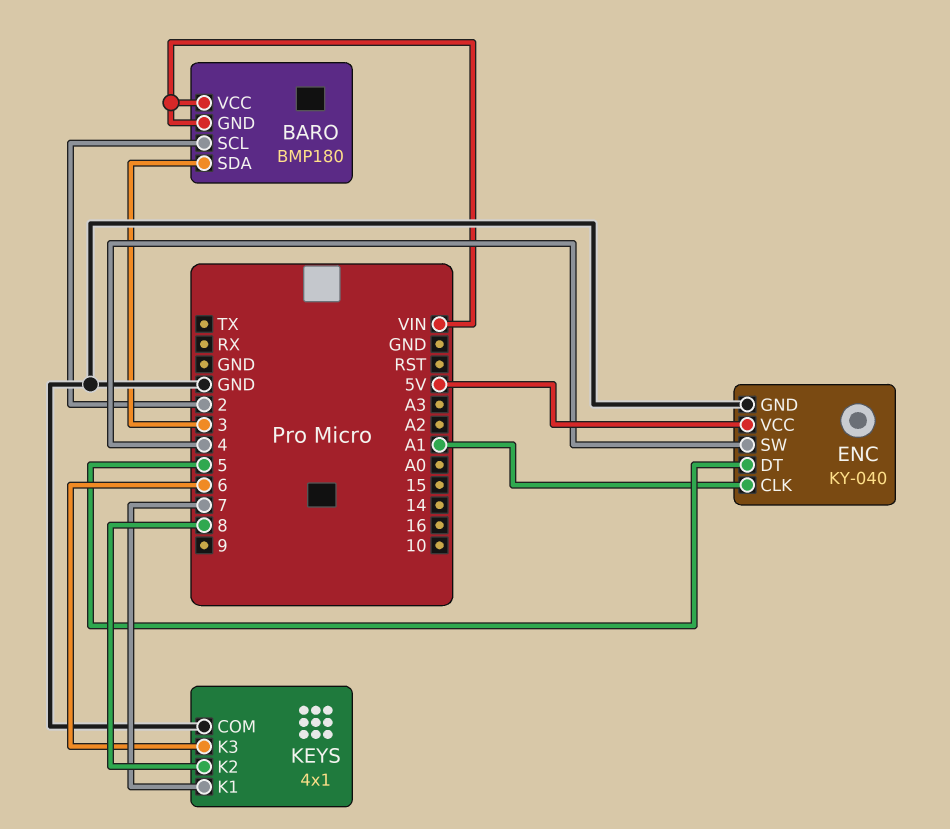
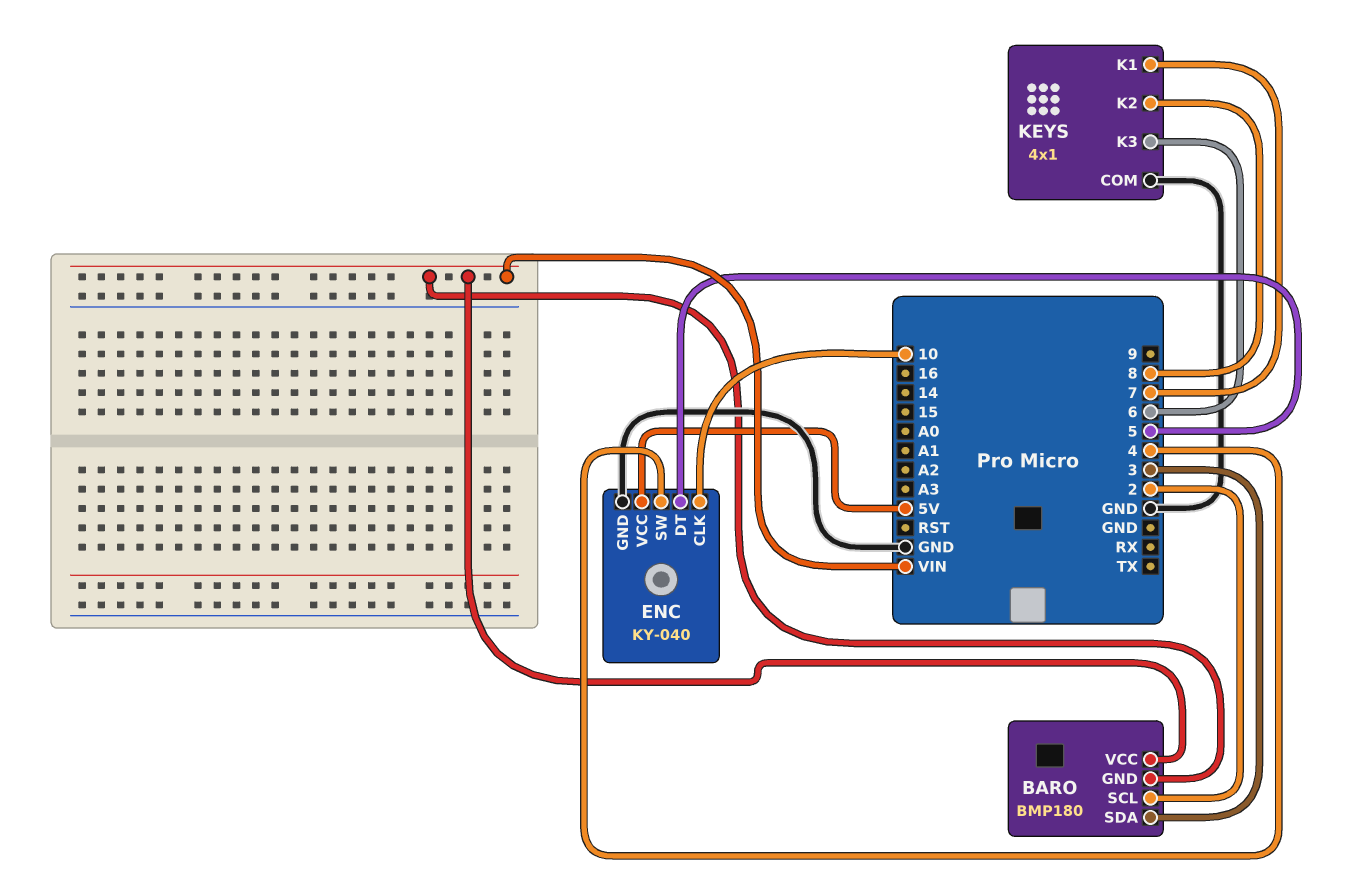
ENC pin CLK: A1 -> 10

